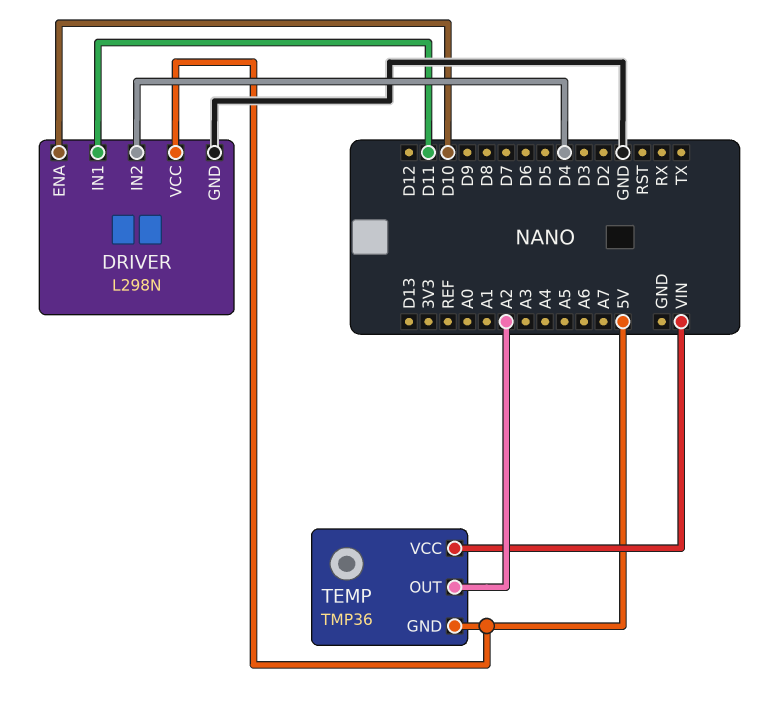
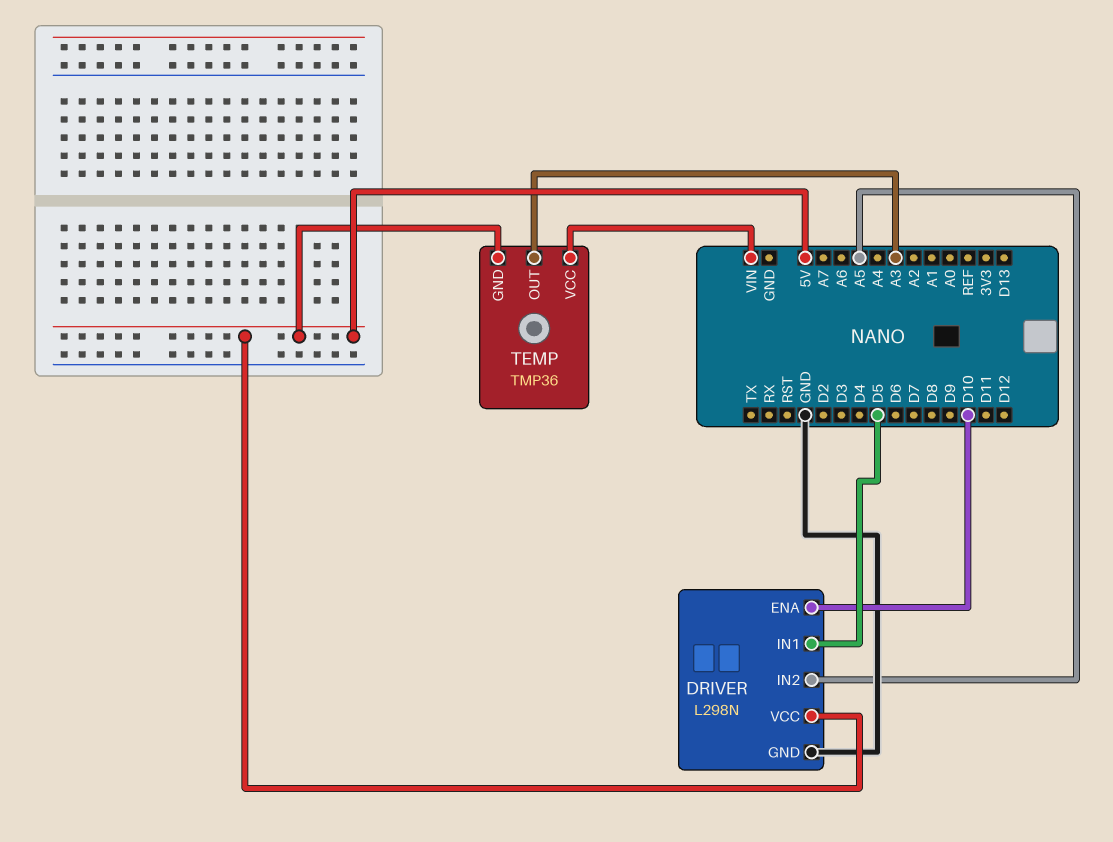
DRIVER pin IN1: D11 -> D5
DRIVER pin IN2: D4 -> A5
TEMP pin OUT: A2 -> A3

